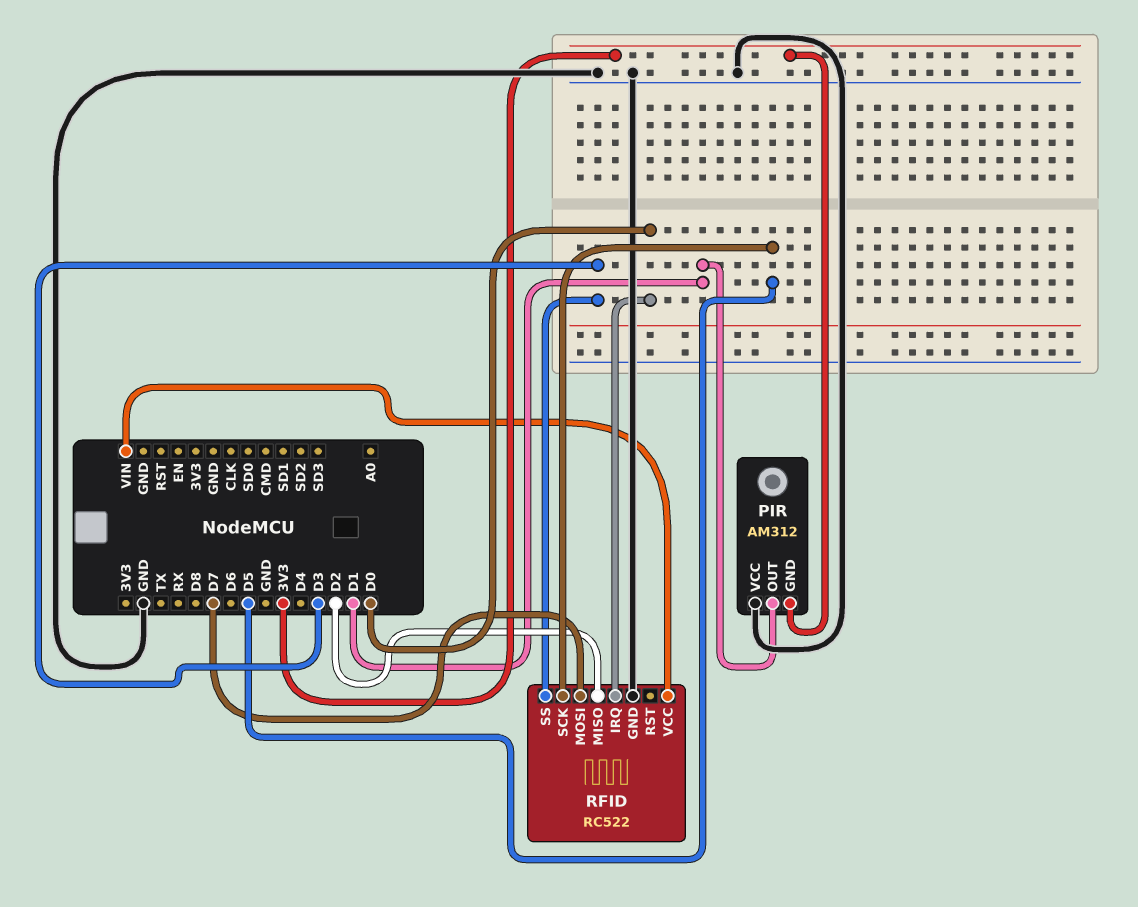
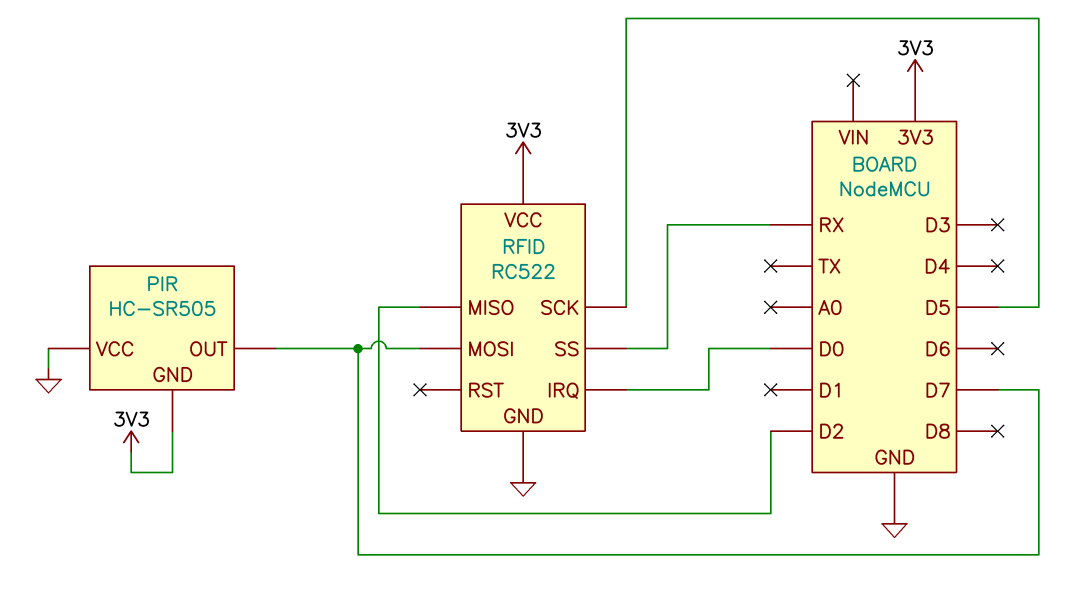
PIR: AM312 -> HC-SR505
PIR pin OUT: D1 -> D7
RFID pin SS: D3 -> RX
RFID pin VCC: VIN -> 3V3

